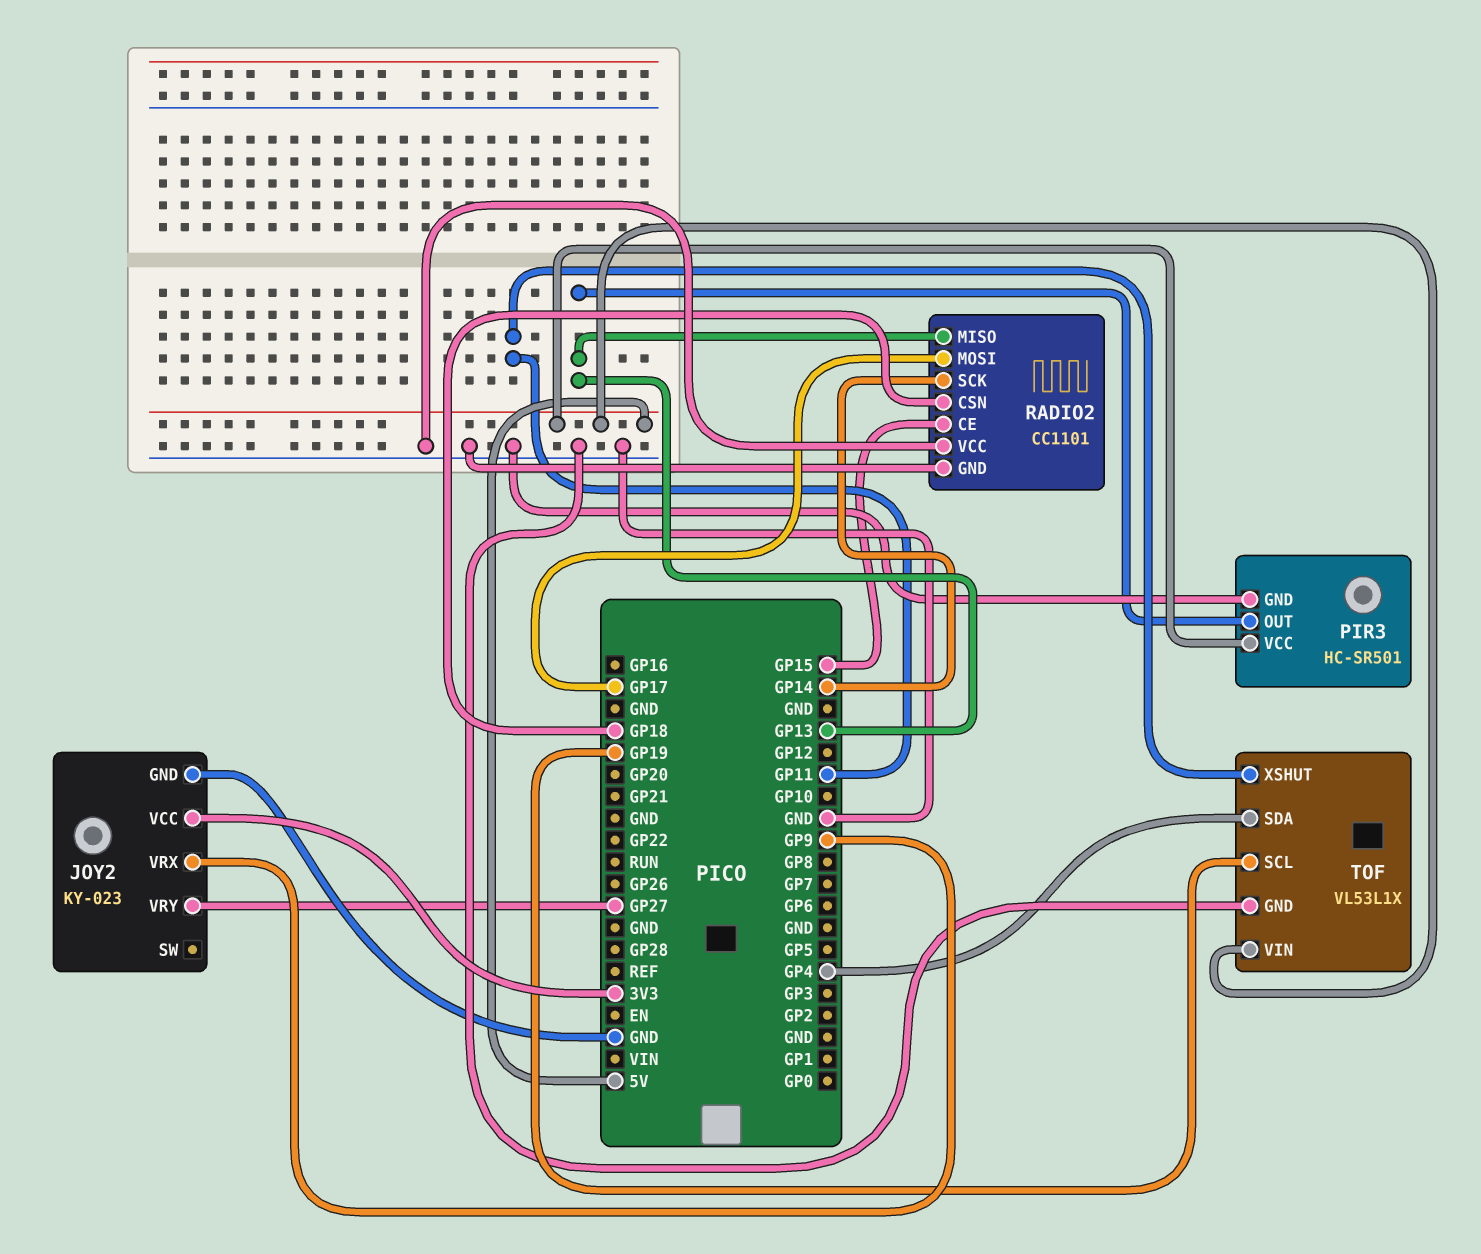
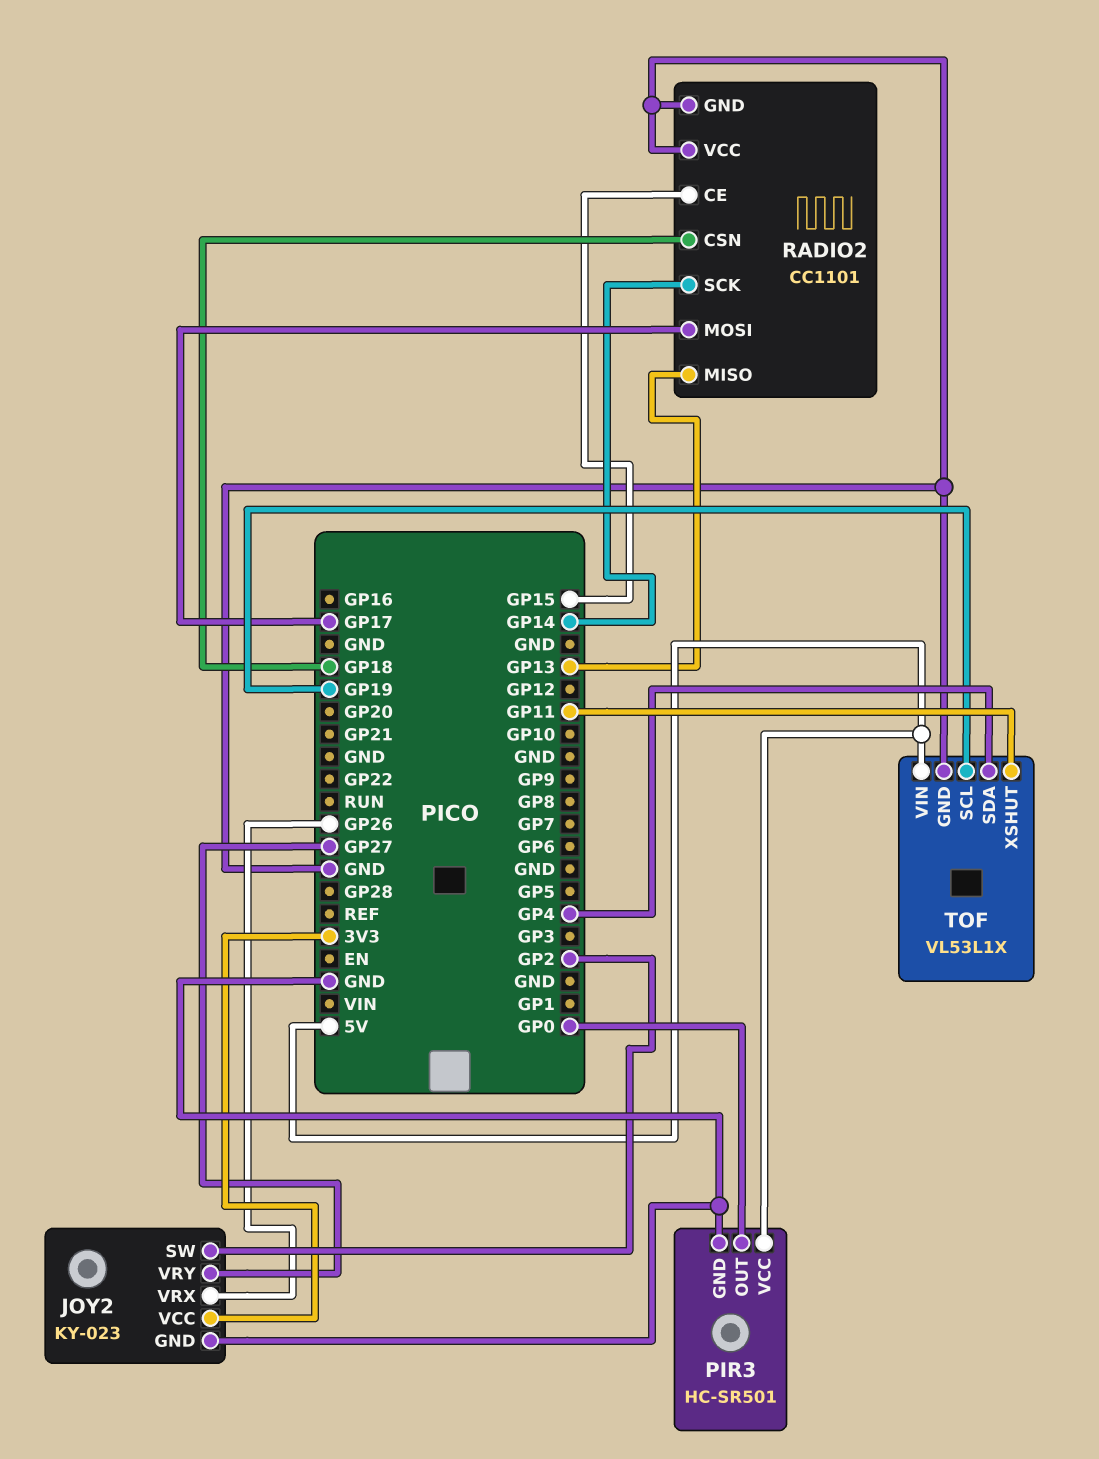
JOY2 pin SW: none -> GP2
JOY2 pin VRX: GP9 -> GP26
PIR3 pin OUT: GP13 -> GP0

